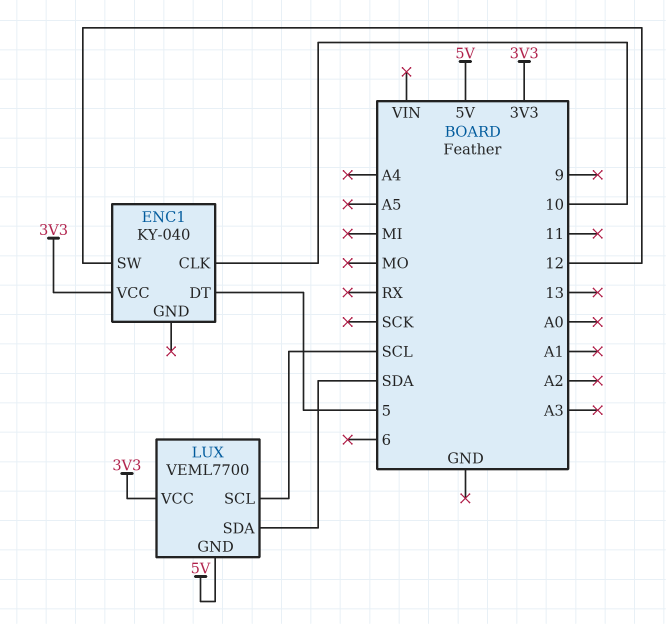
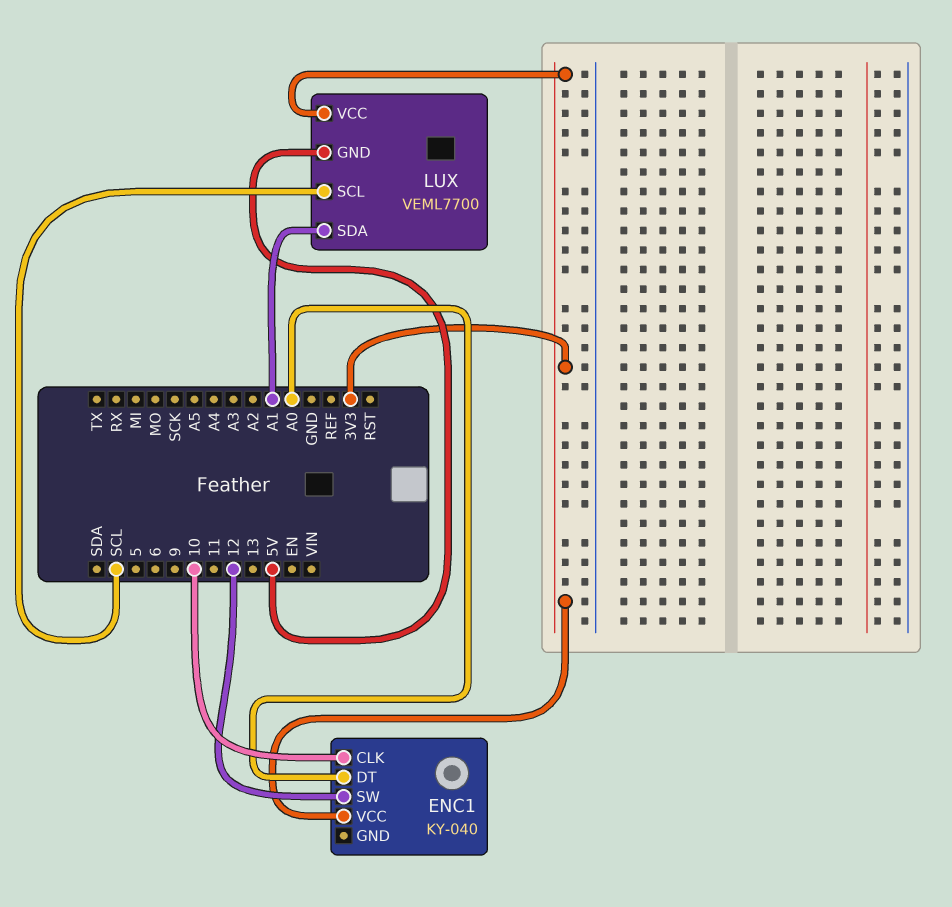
ENC1 pin DT: 5 -> A0
LUX pin SDA: SDA -> A1

